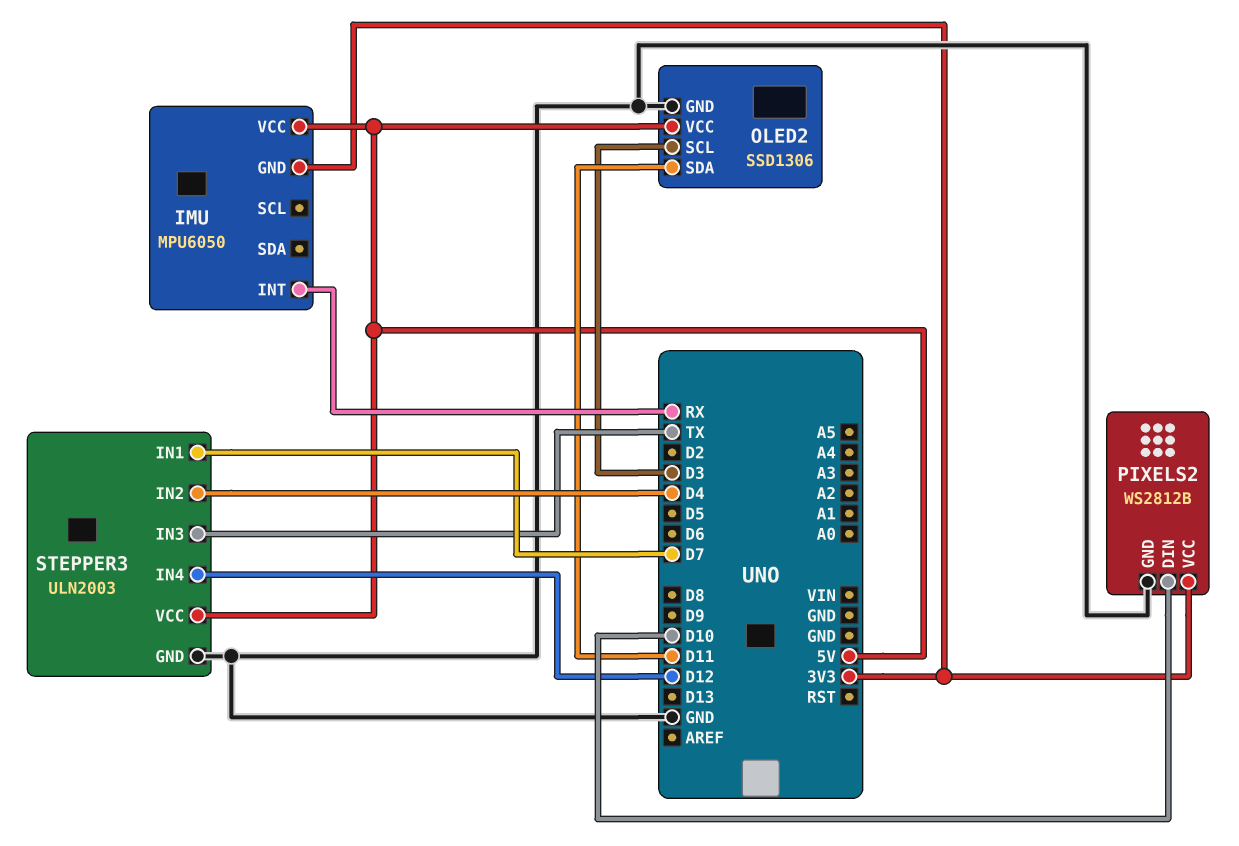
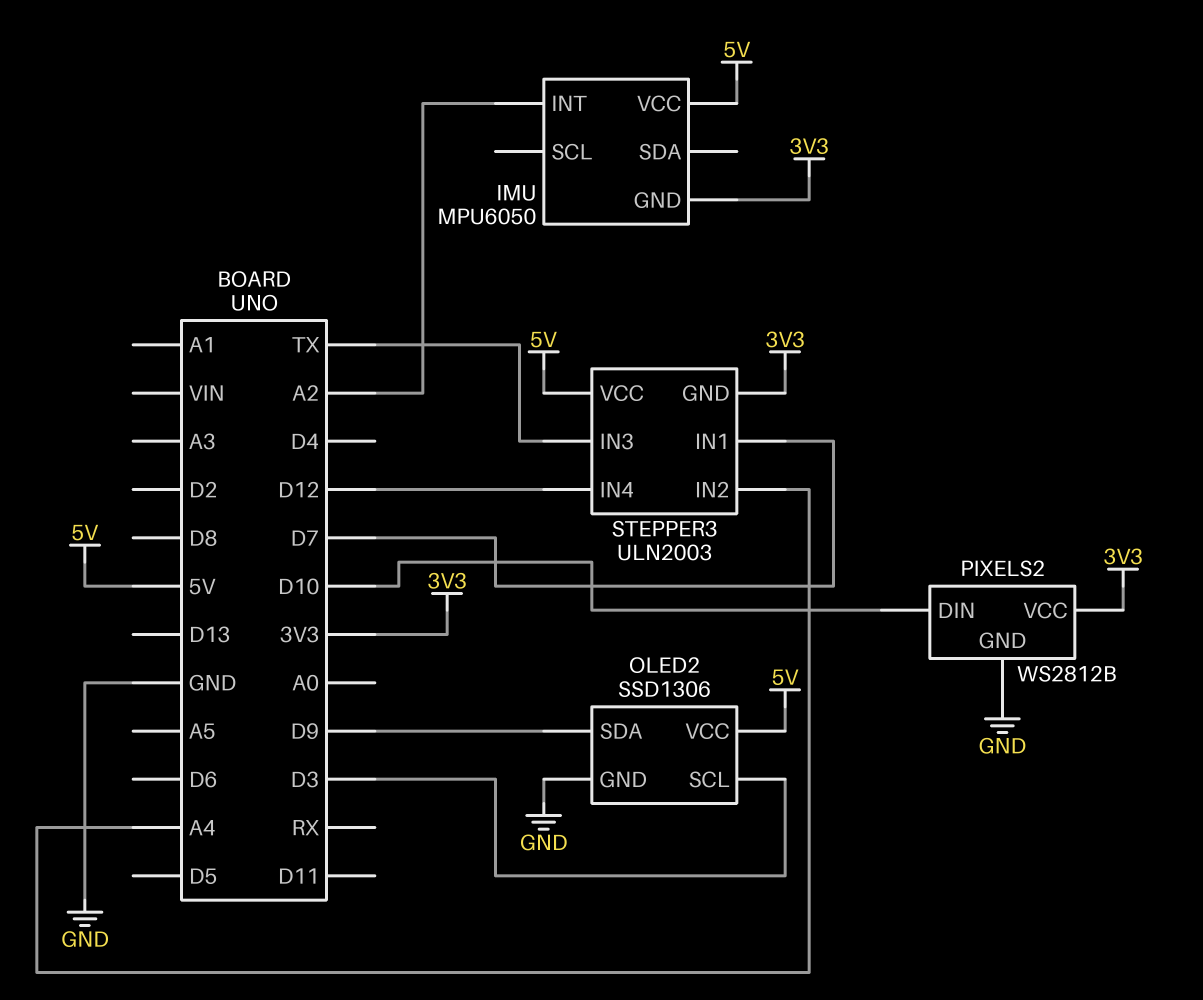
IMU pin INT: RX -> A2
OLED2 pin SDA: D11 -> D9
STEPPER3 pin GND: GND -> 3V3
STEPPER3 pin IN2: D4 -> A4

